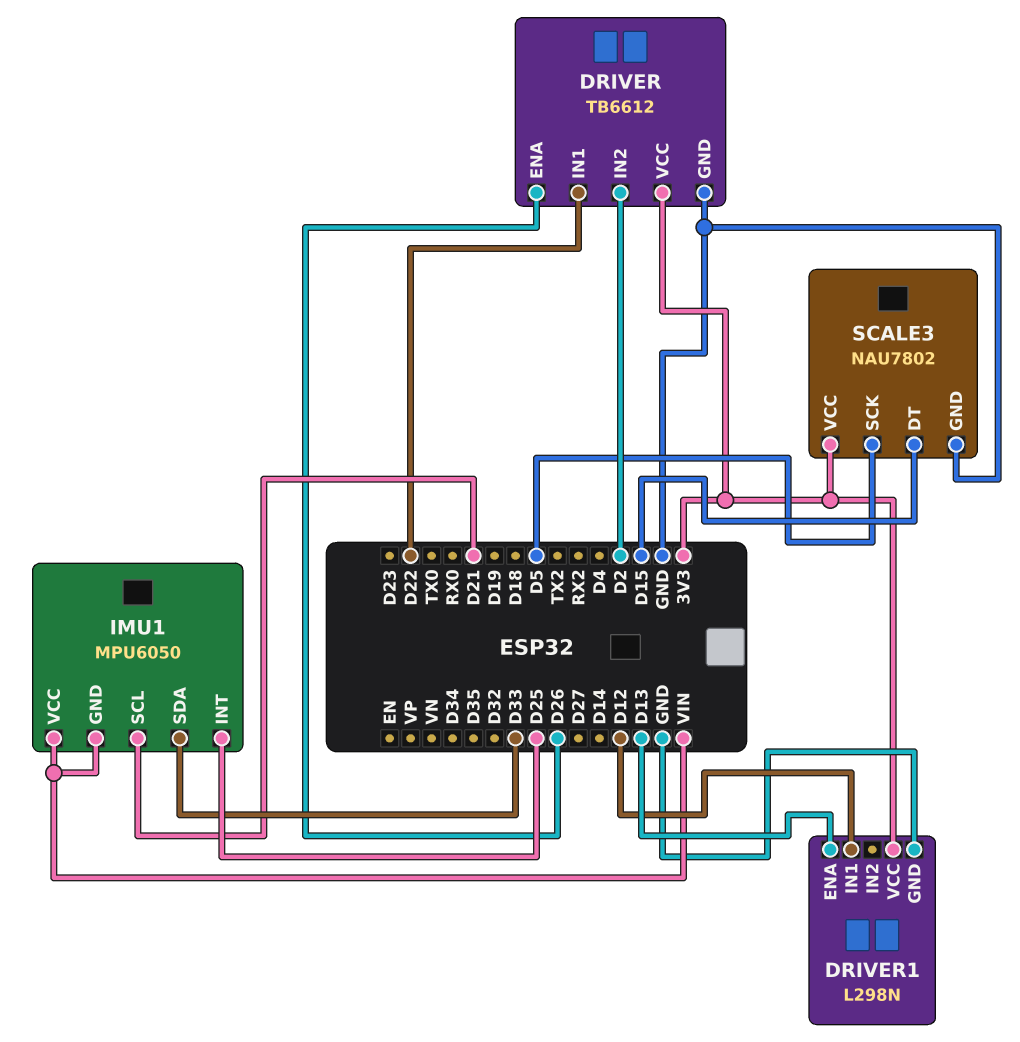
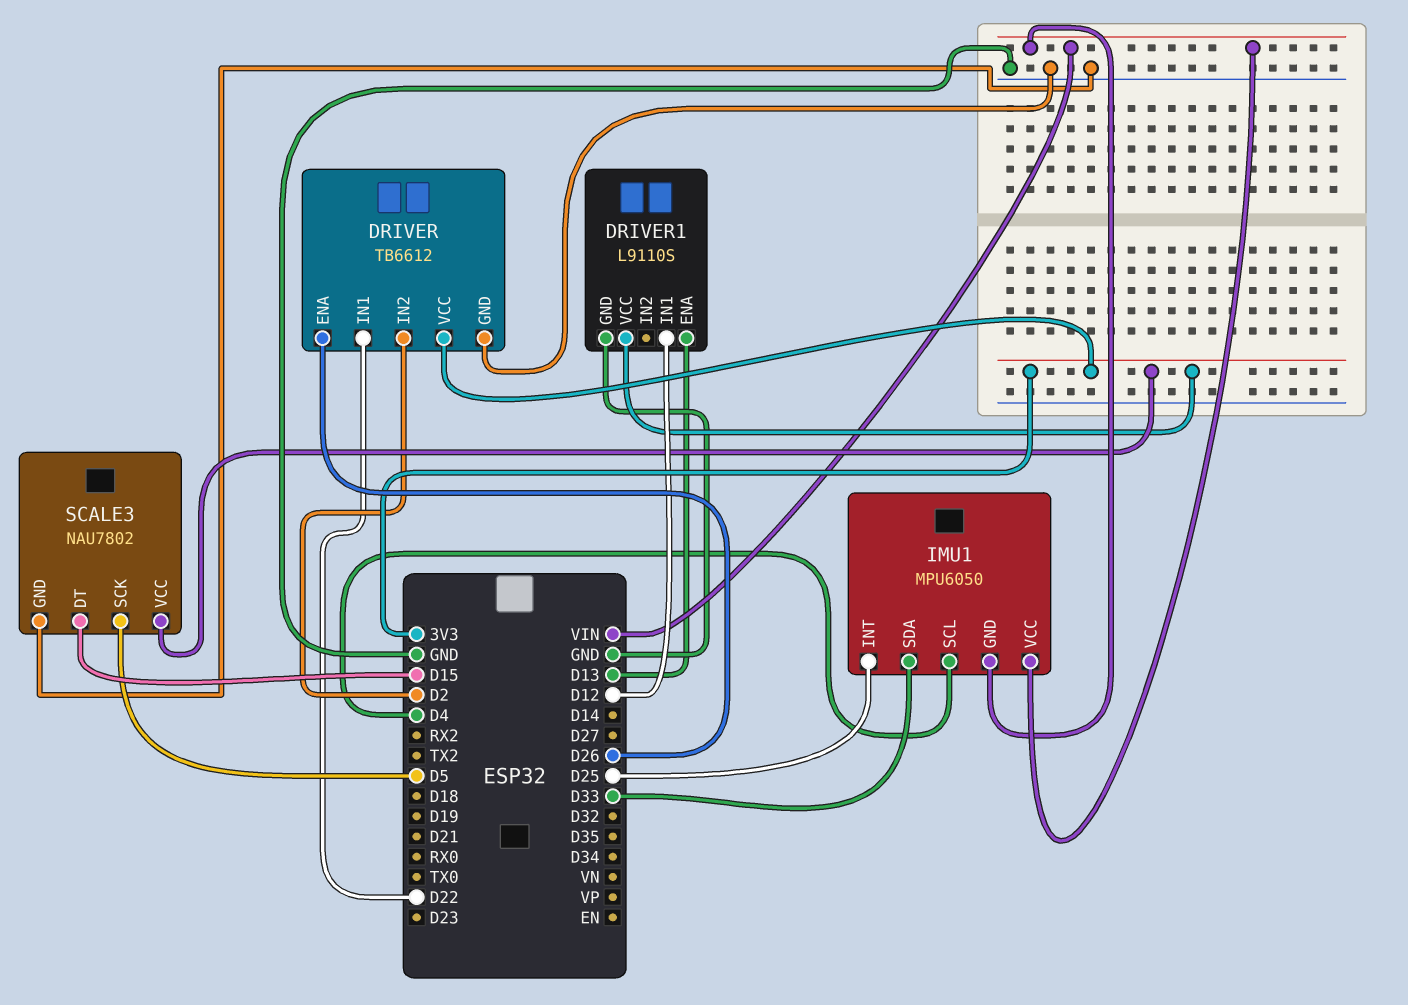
DRIVER1: L298N -> L9110S
IMU1 pin SCL: D21 -> D4

